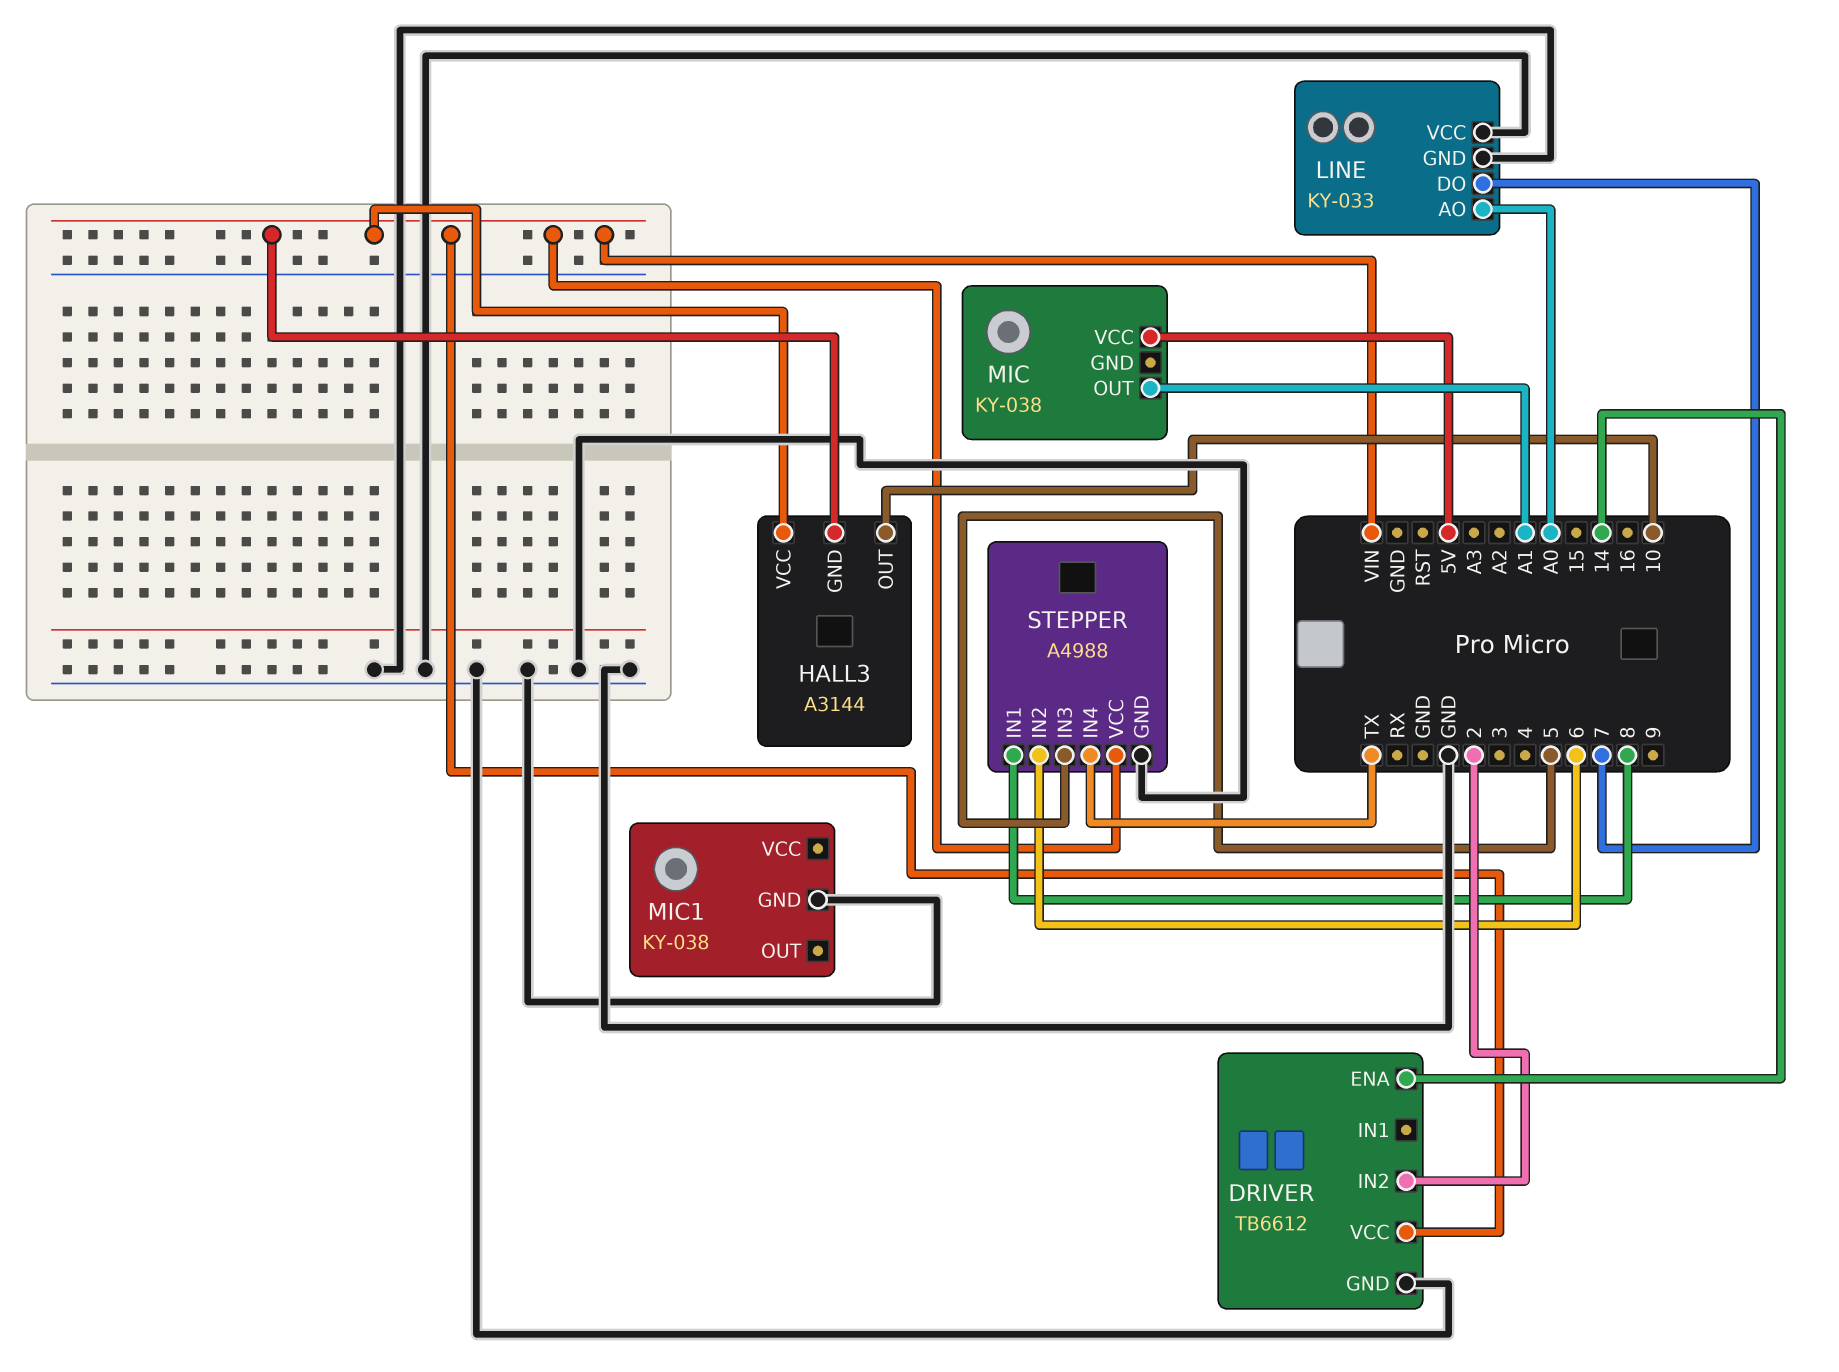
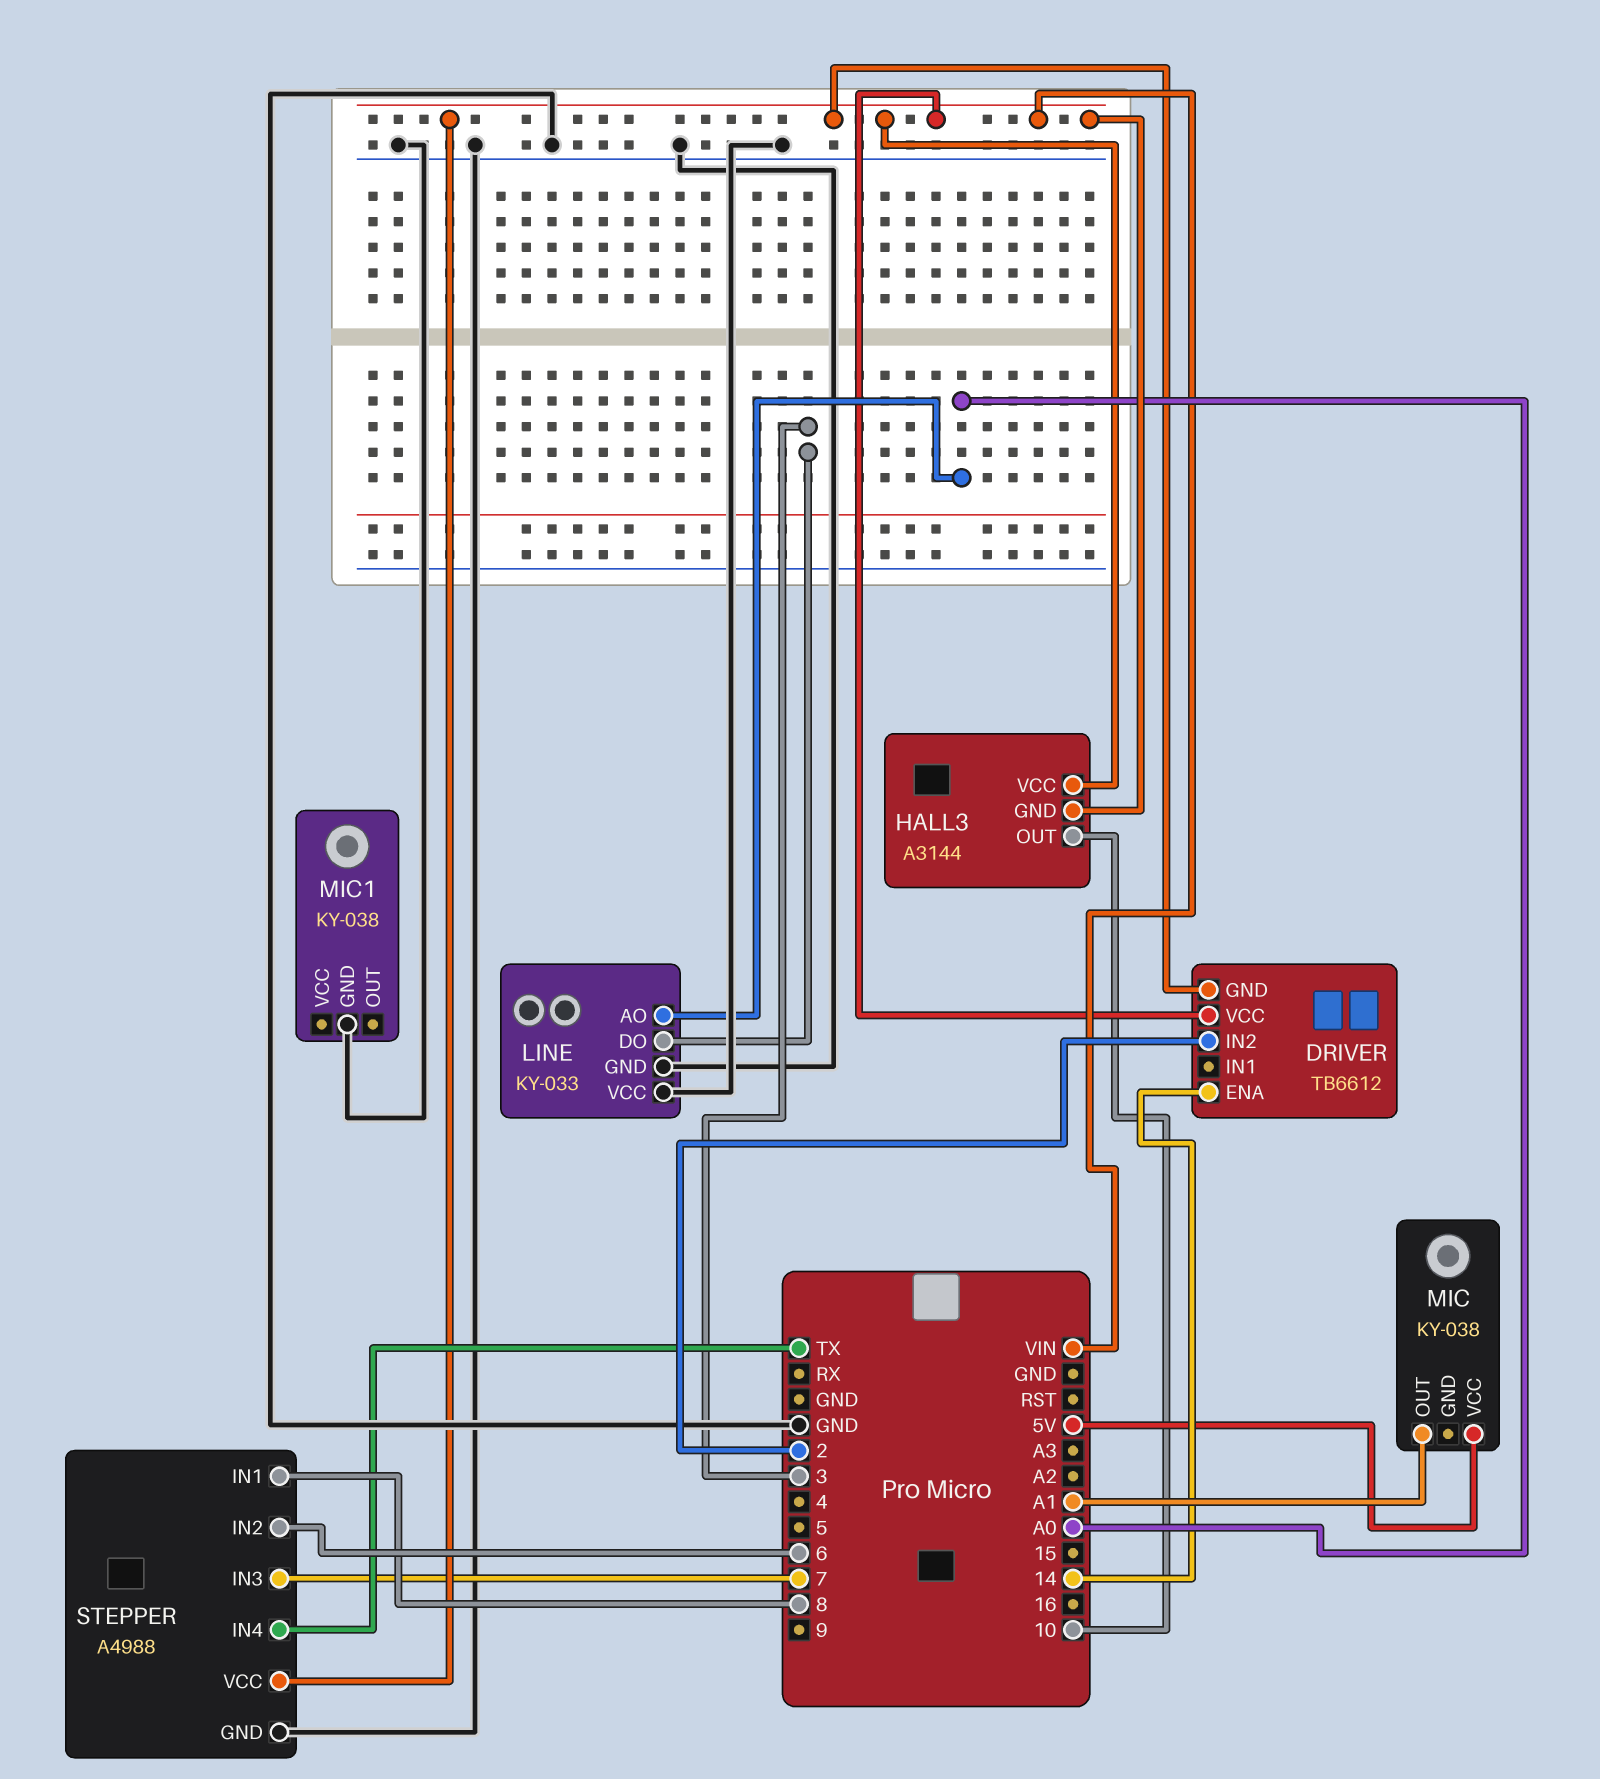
DRIVER pin GND: GND -> VIN
LINE pin DO: 7 -> 3
STEPPER pin IN3: 5 -> 7

